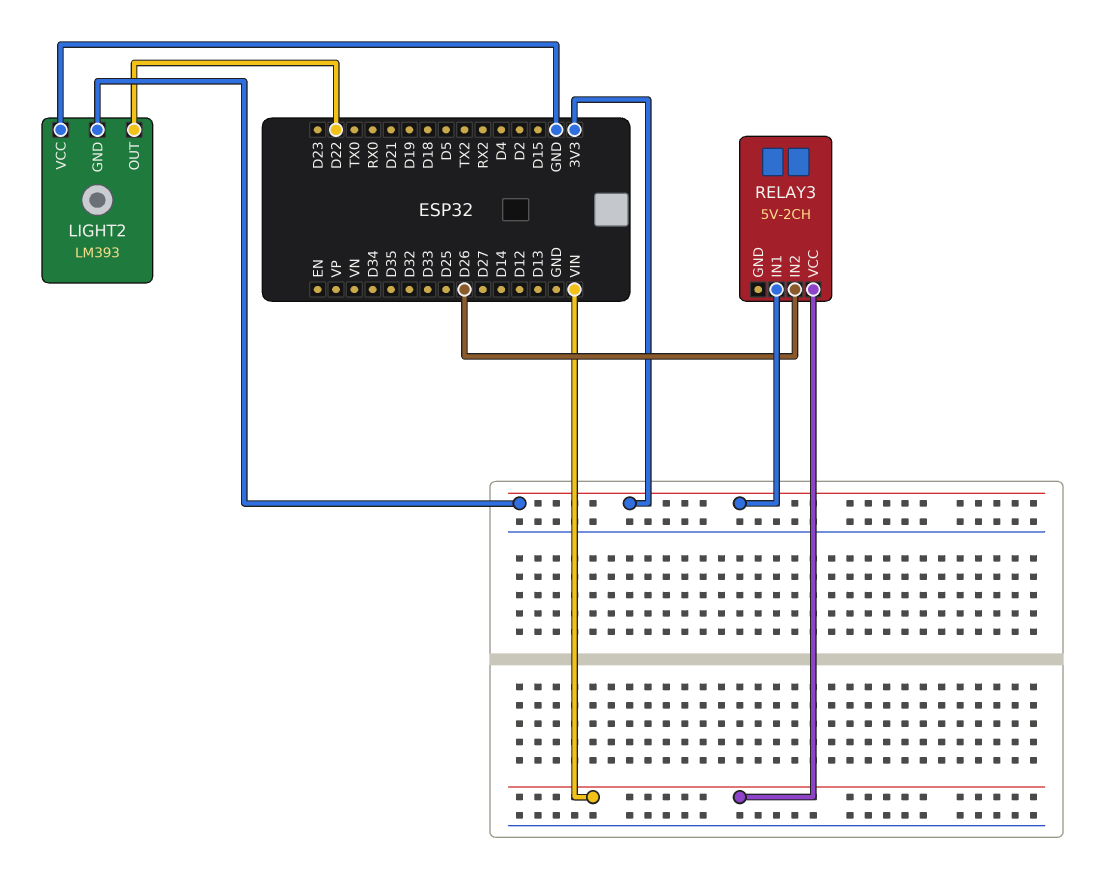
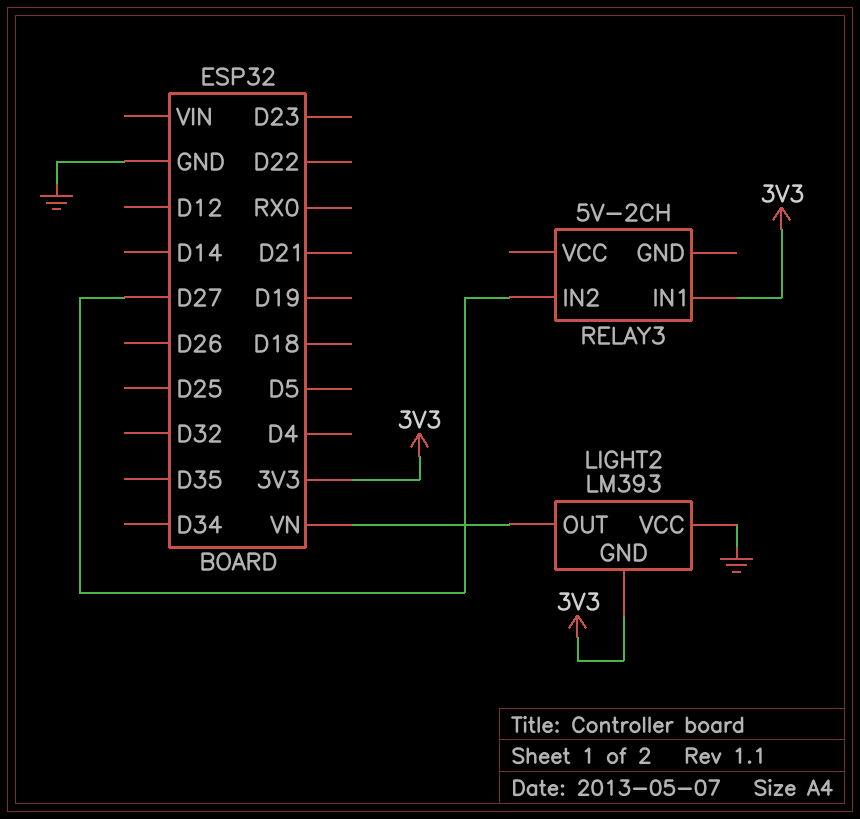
LIGHT2 pin OUT: D22 -> VN
RELAY3 pin IN2: D26 -> D27
RELAY3 pin VCC: VIN -> none

